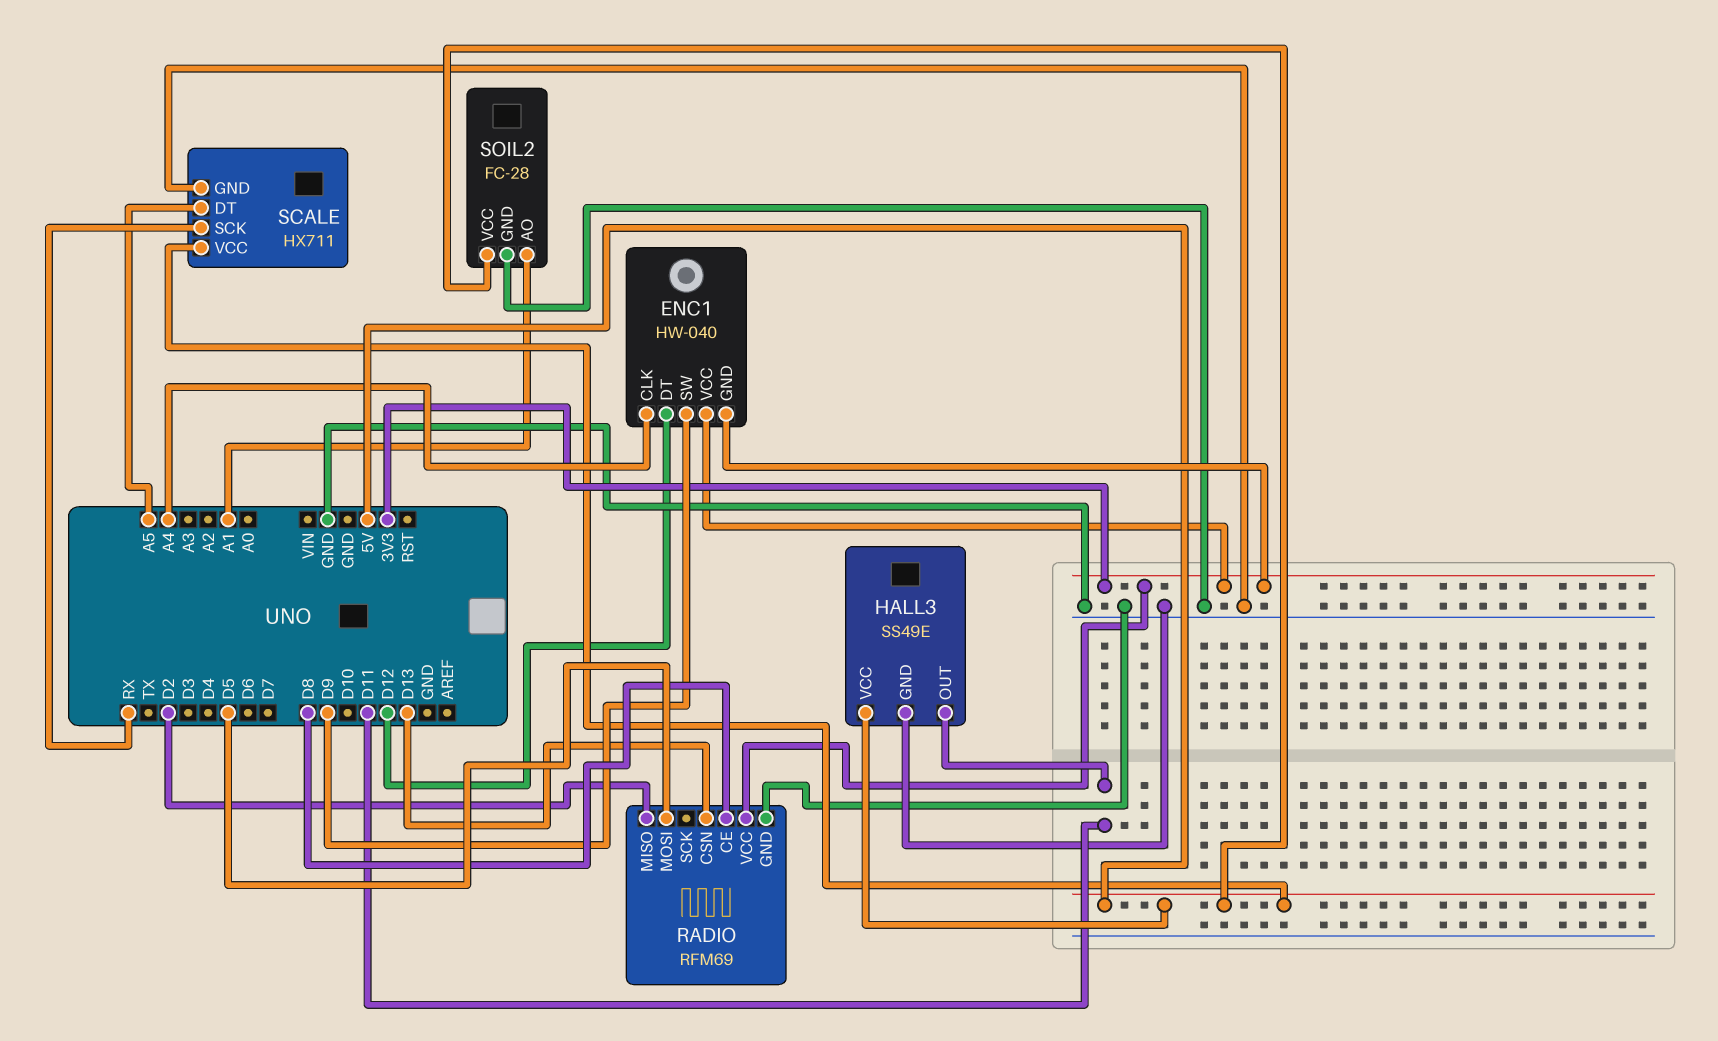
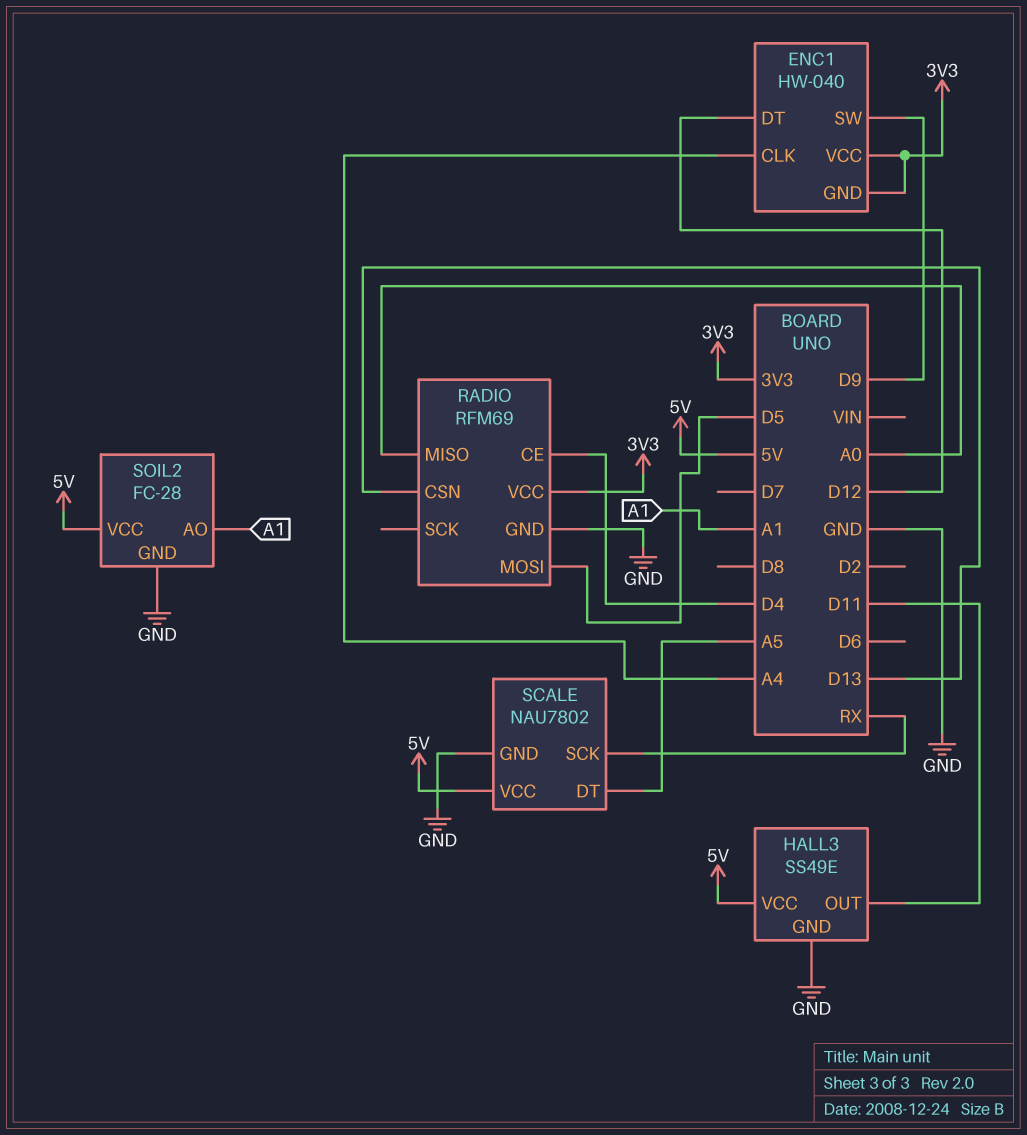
RADIO pin CE: D8 -> D4
RADIO pin MISO: D2 -> A0
SCALE: HX711 -> NAU7802

